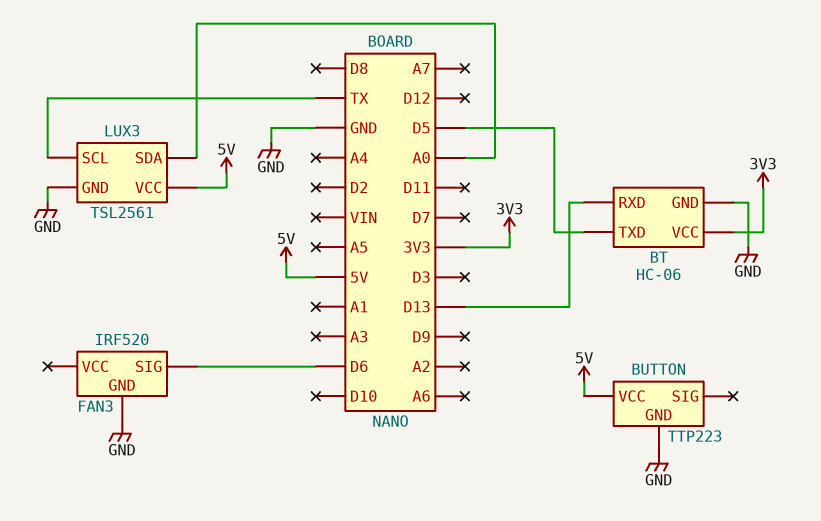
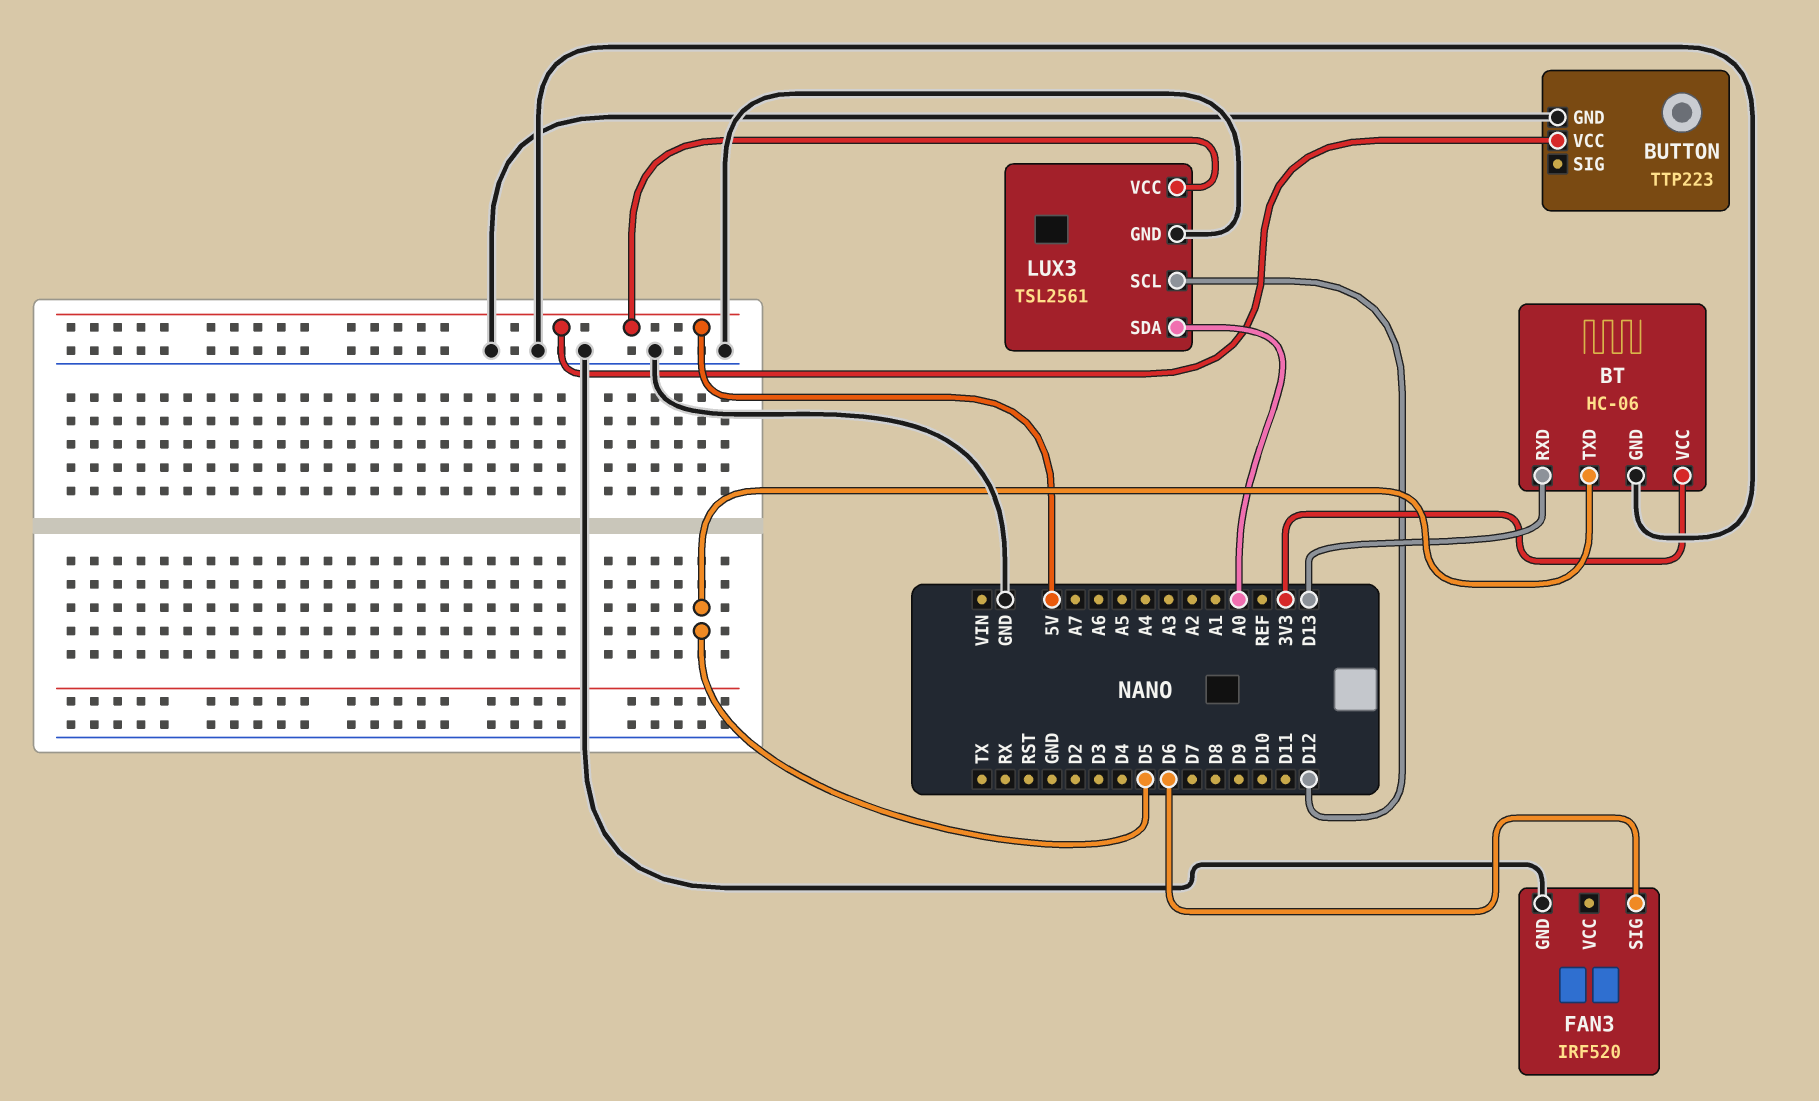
LUX3 pin SCL: TX -> D12

